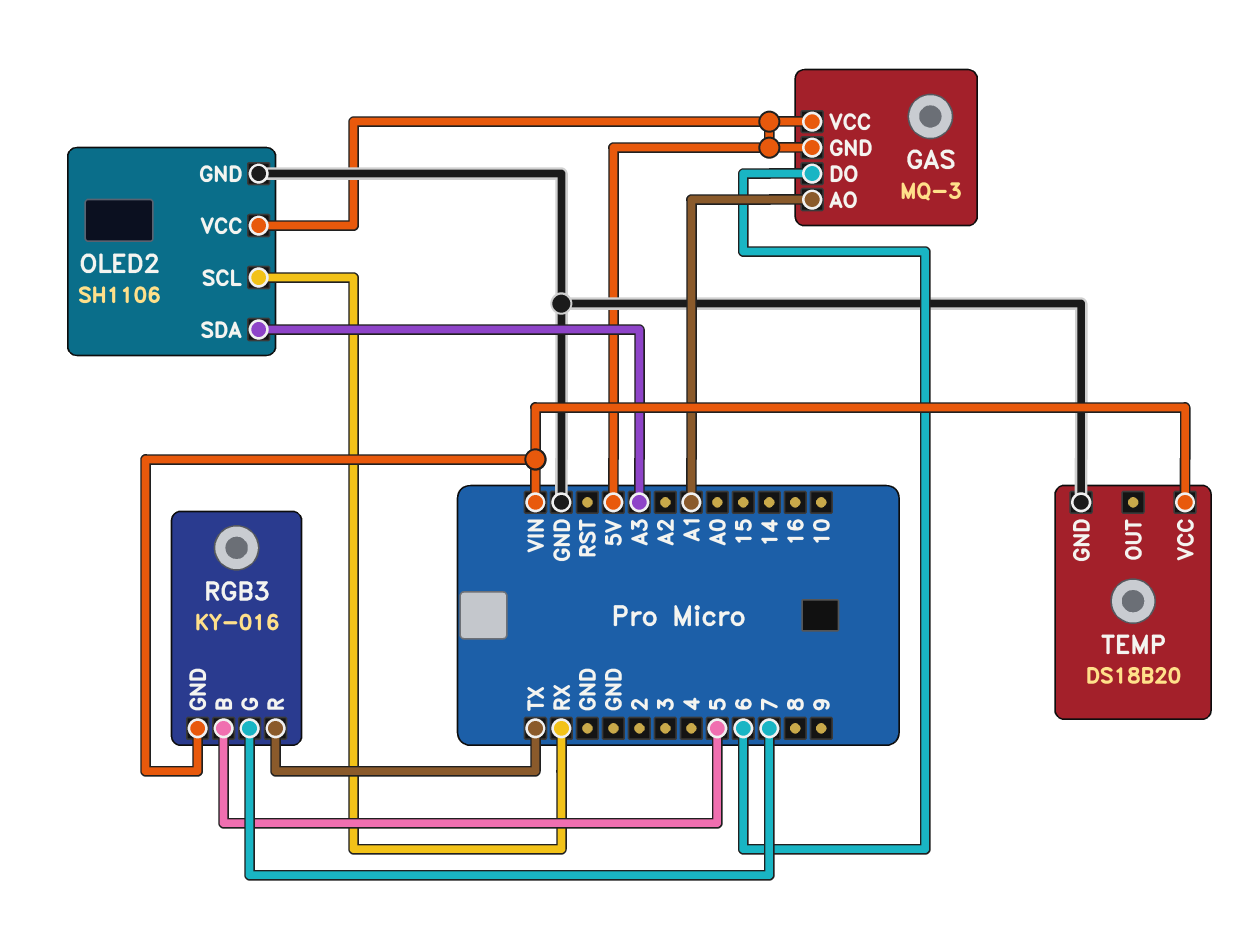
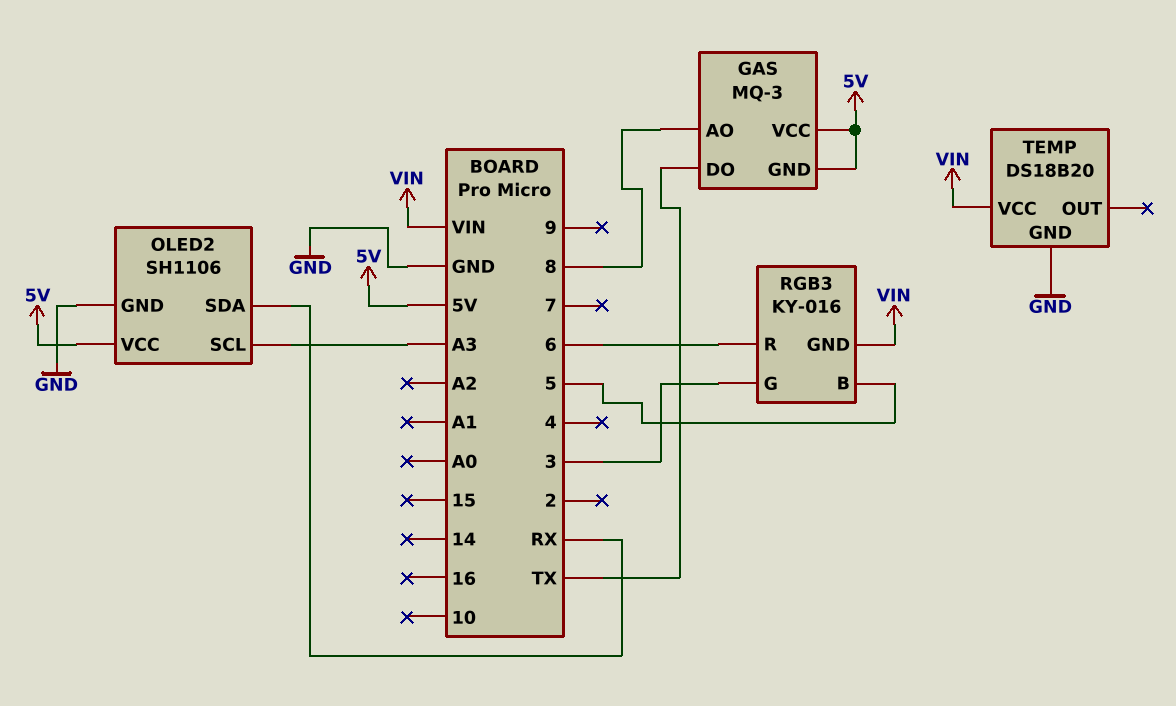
GAS pin AO: A1 -> 8
GAS pin DO: 6 -> TX
OLED2 pin SCL: RX -> A3
OLED2 pin SDA: A3 -> RX
RGB3 pin G: 7 -> 3
RGB3 pin R: TX -> 6

